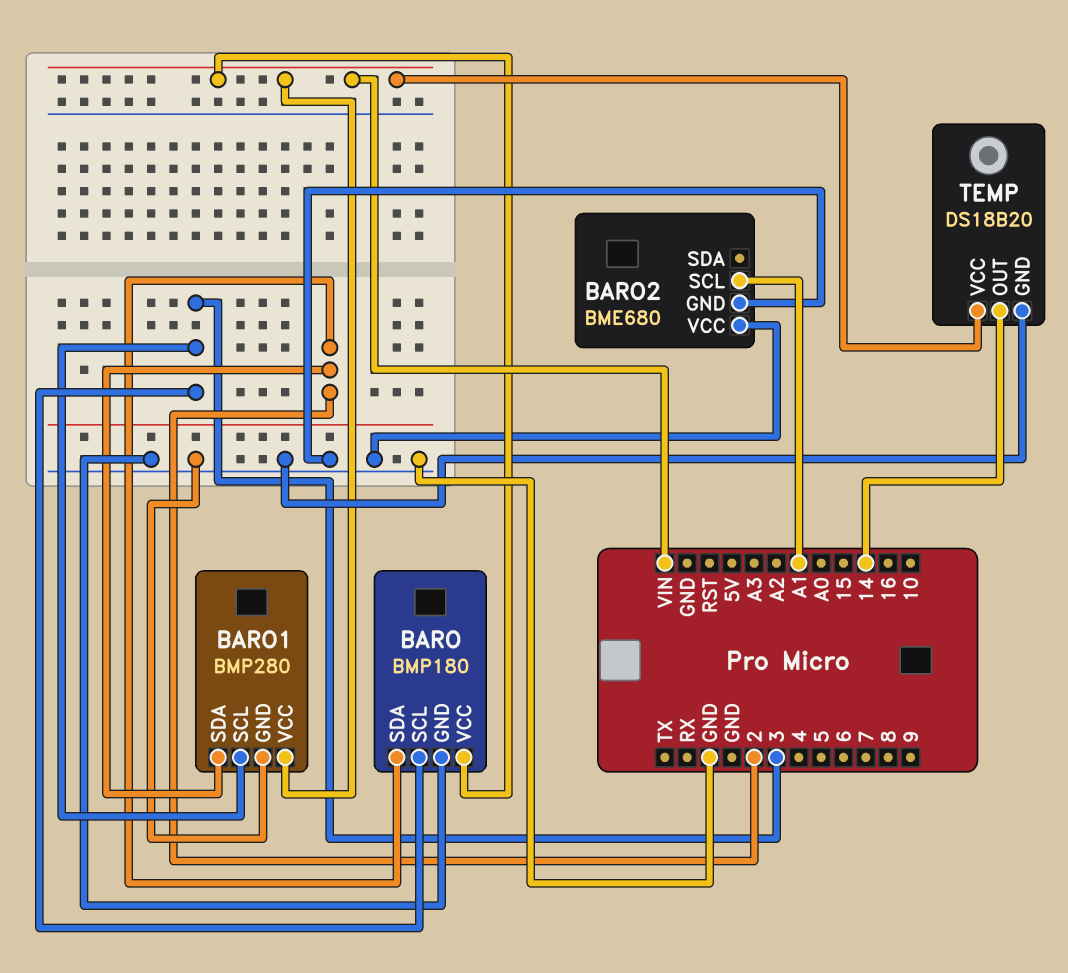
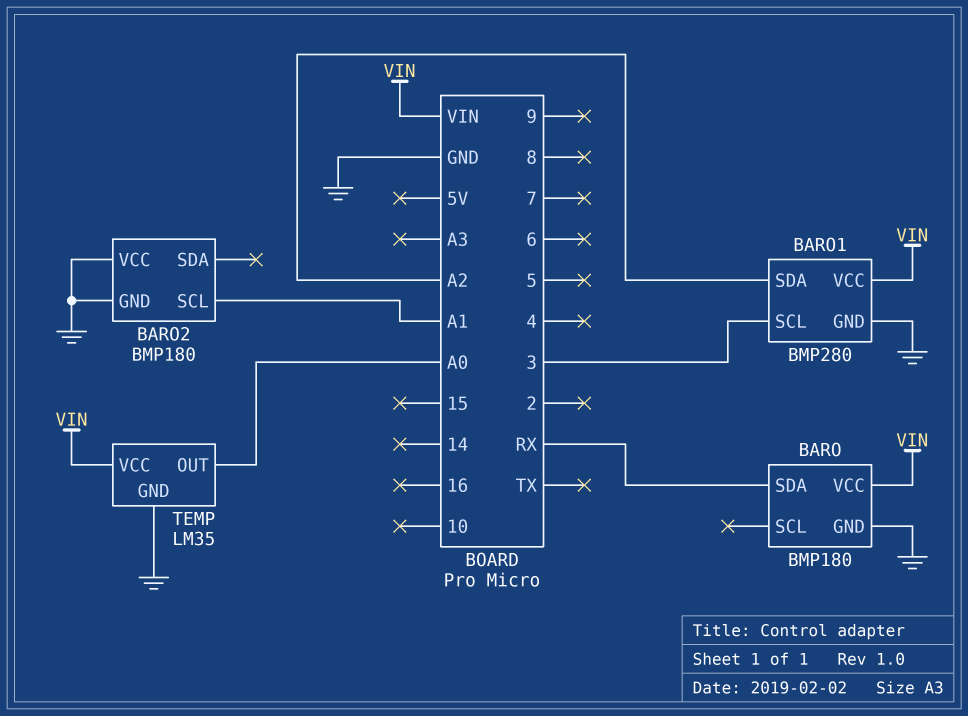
BARO pin SCL: 3 -> none
BARO pin SDA: 2 -> RX
BARO1 pin SDA: 2 -> A2
BARO2: BME680 -> BMP180
TEMP: DS18B20 -> LM35
TEMP pin OUT: 14 -> A0

